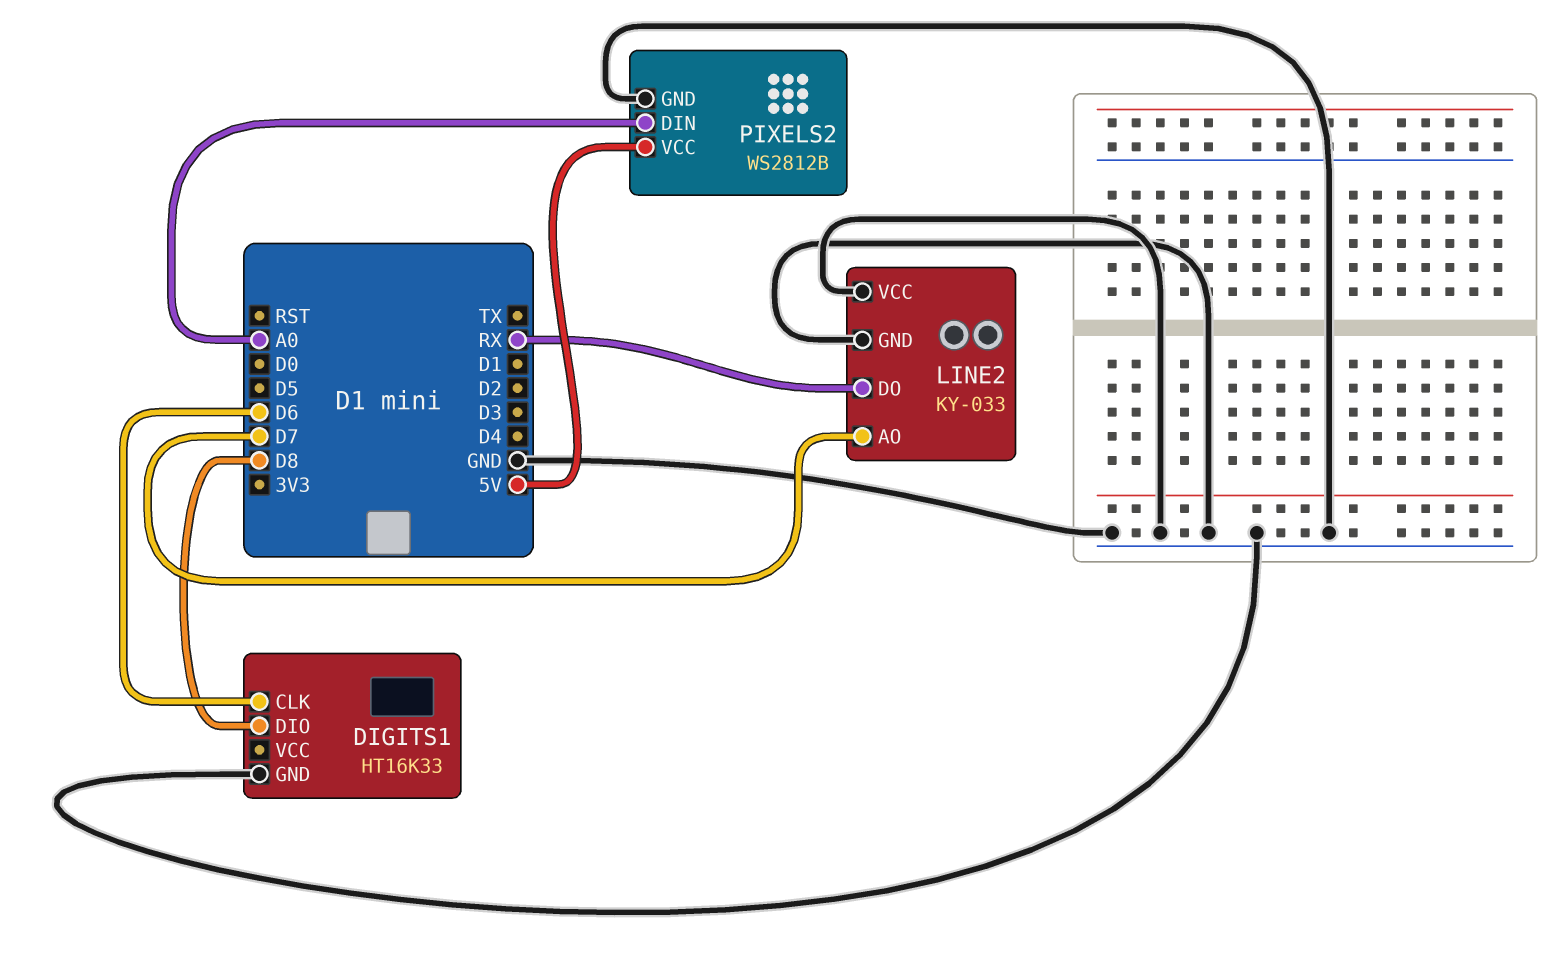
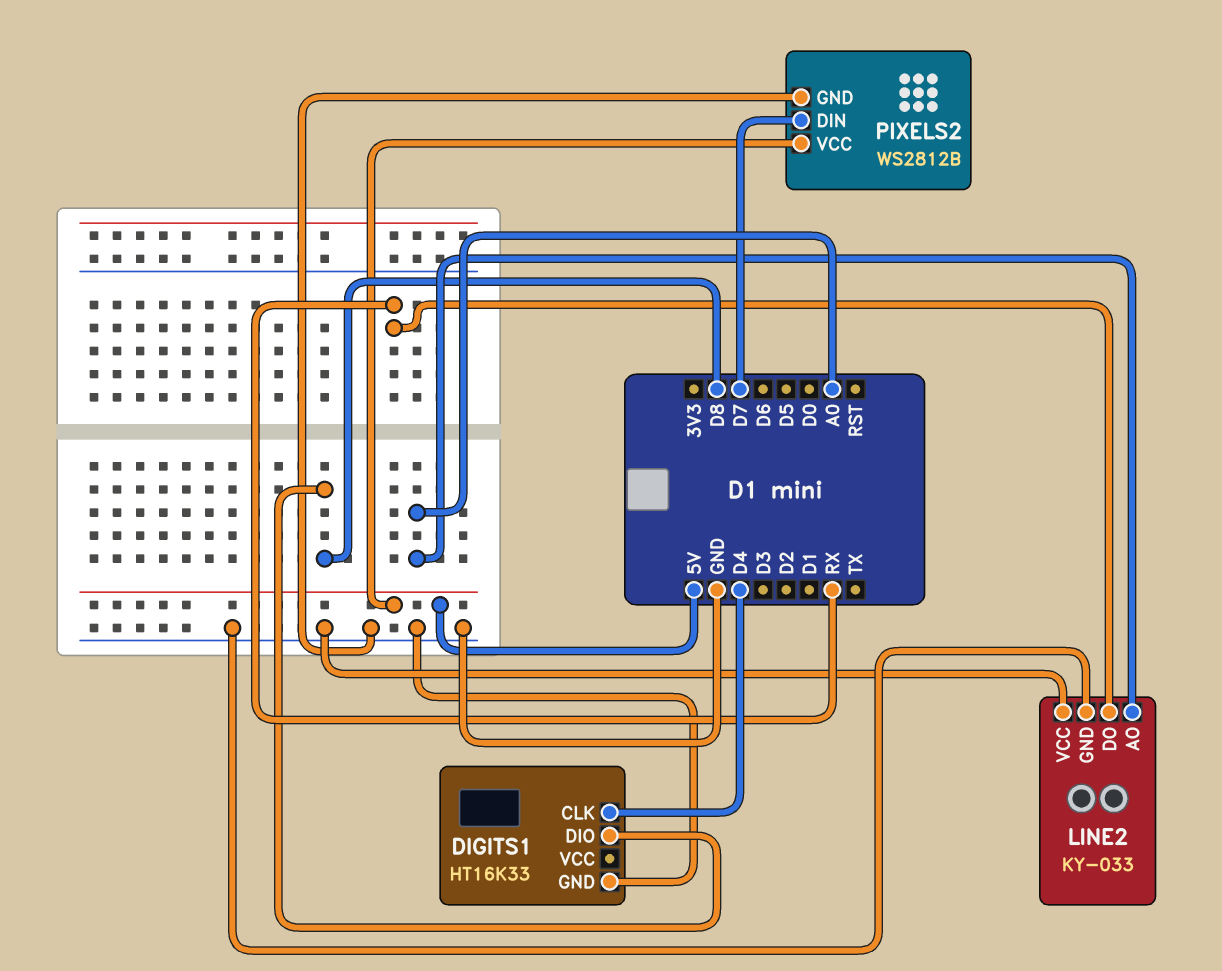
DIGITS1 pin CLK: D6 -> D4
LINE2 pin AO: D7 -> A0
PIXELS2 pin DIN: A0 -> D7

